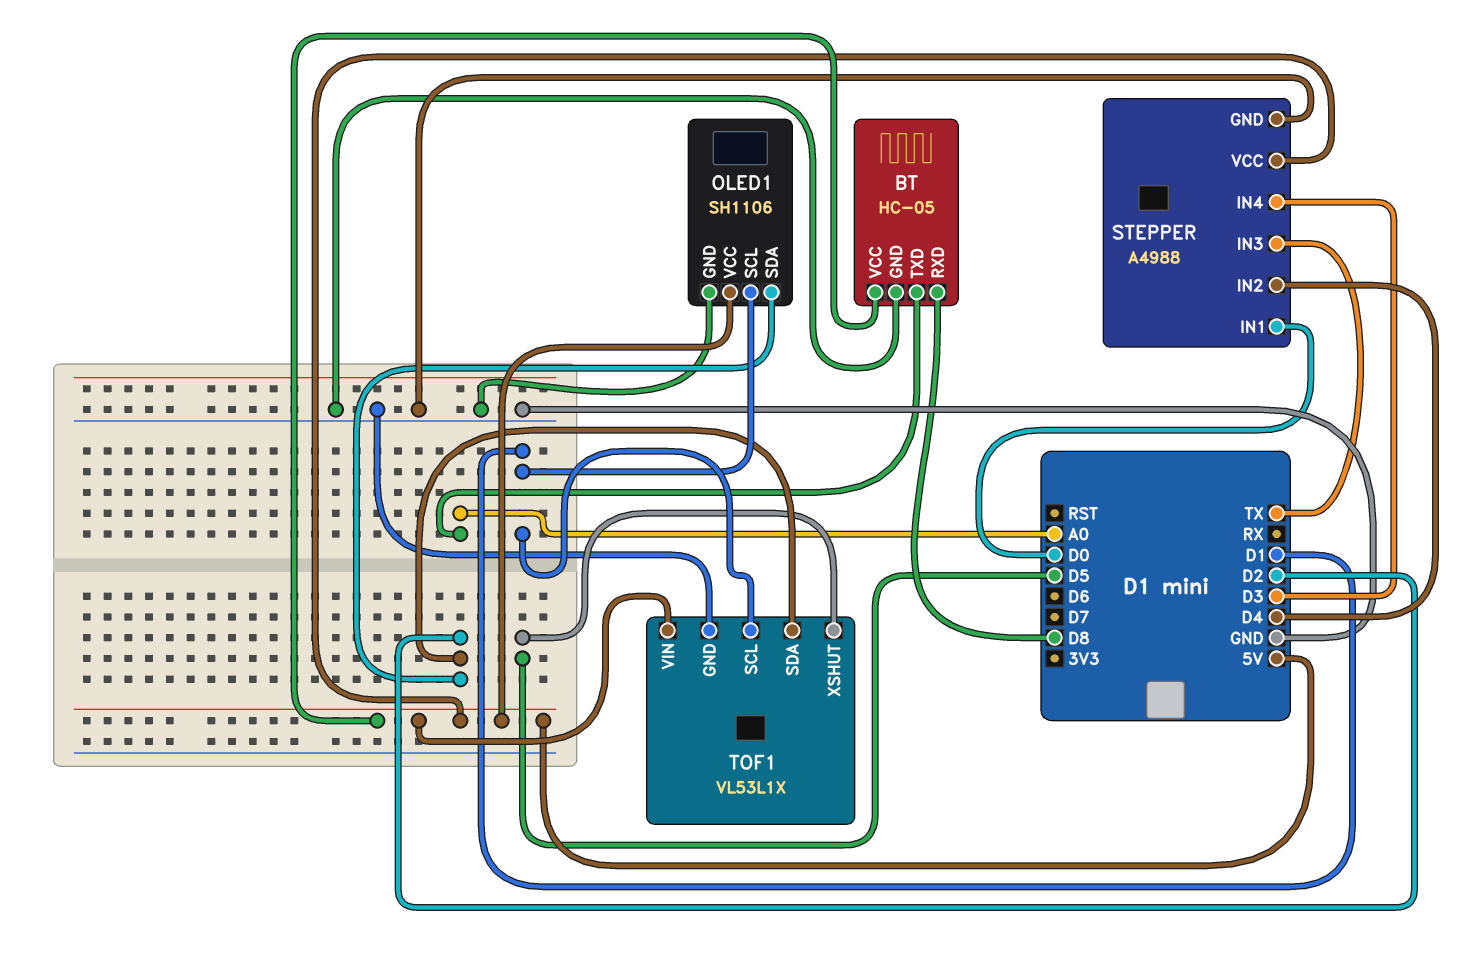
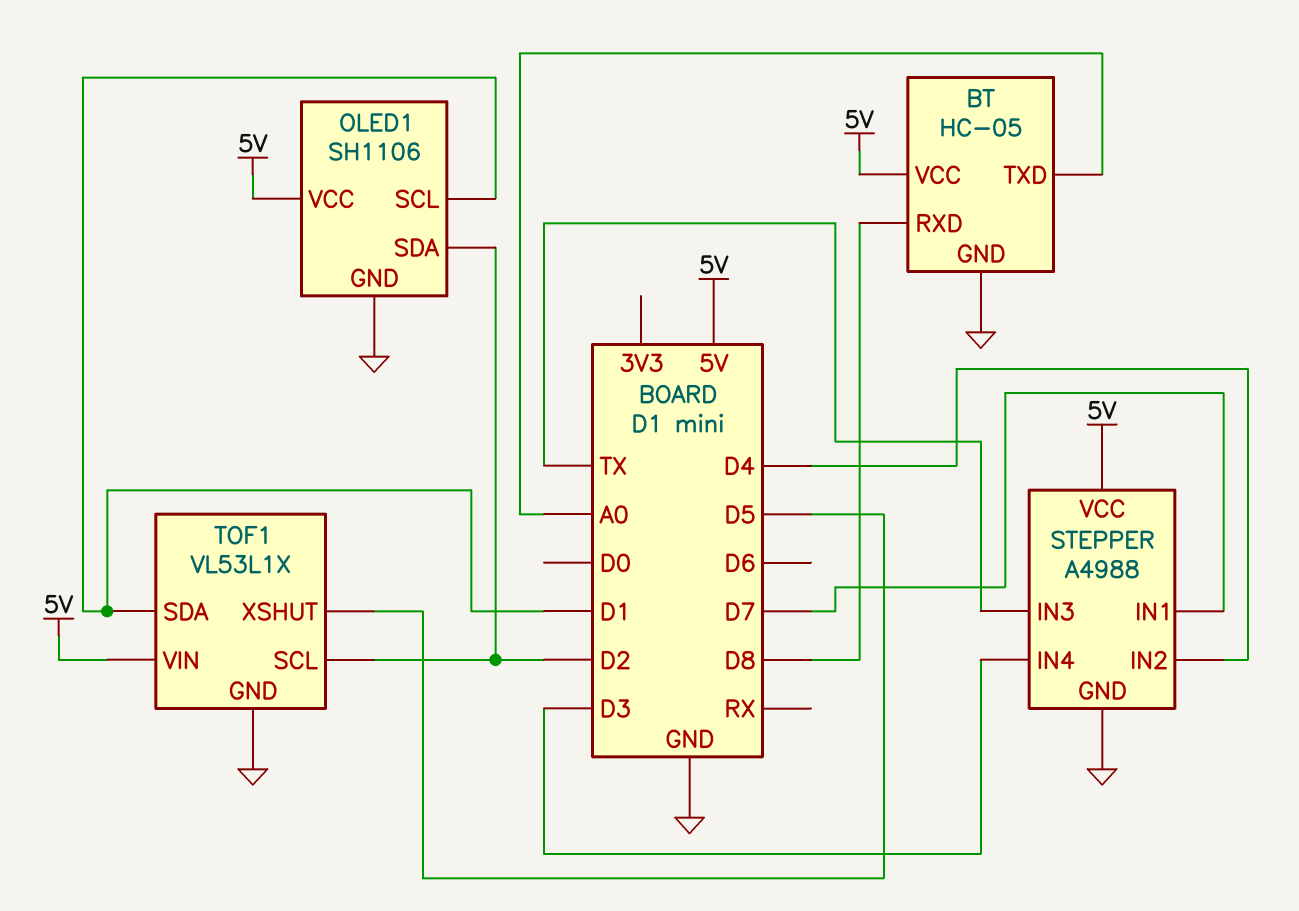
STEPPER pin IN1: D0 -> D7
TOF1 pin SCL: D1 -> D2
TOF1 pin SDA: D2 -> D1

